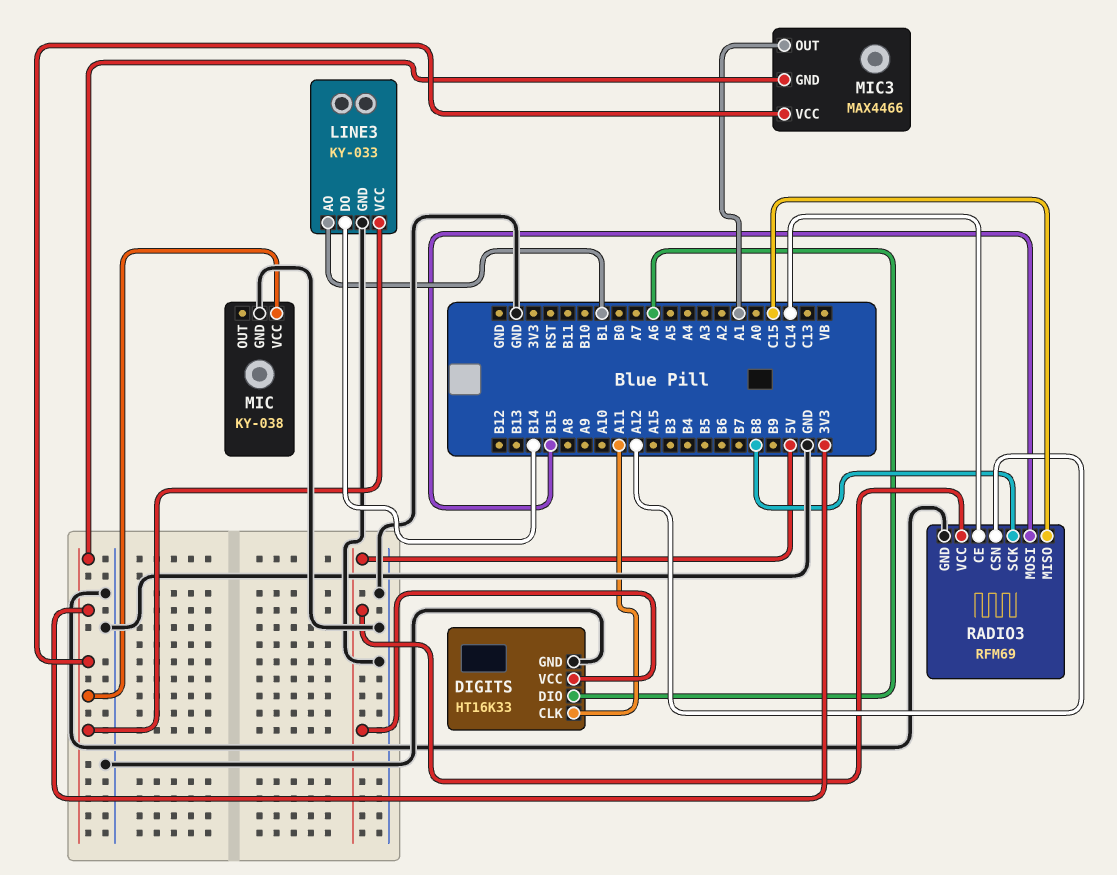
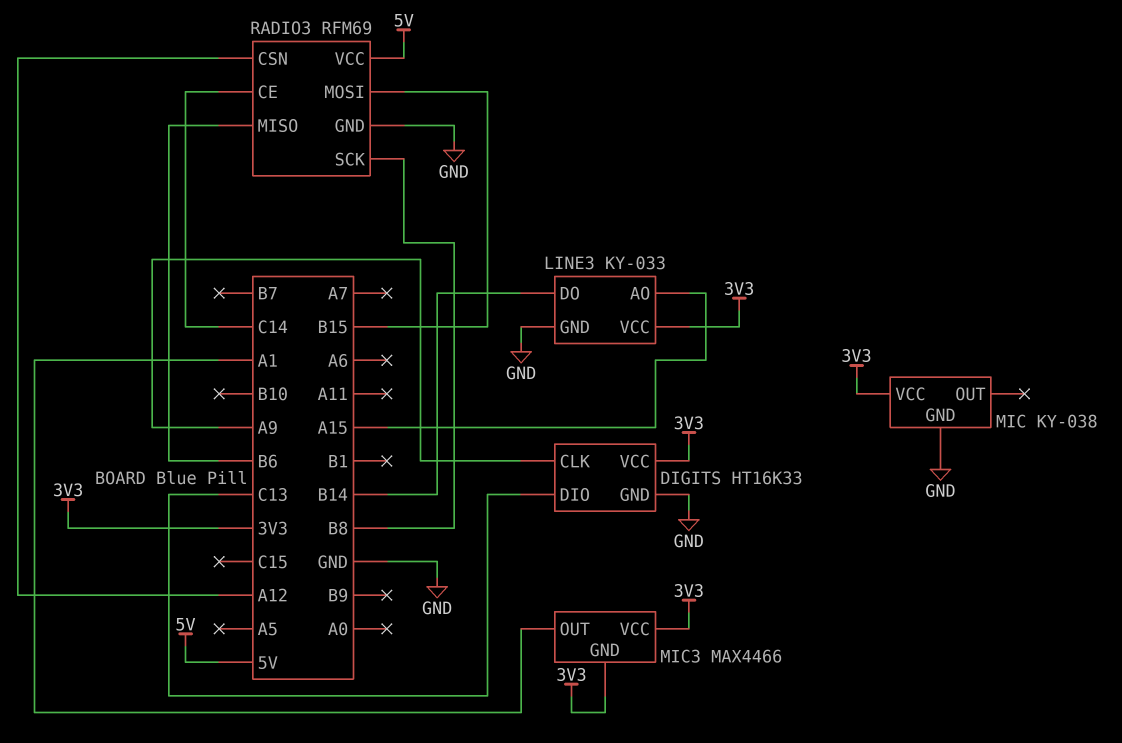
DIGITS pin CLK: A11 -> A9
DIGITS pin DIO: A6 -> C13
DIGITS pin VCC: 5V -> 3V3
LINE3 pin AO: B1 -> A15
RADIO3 pin MISO: C15 -> B6

